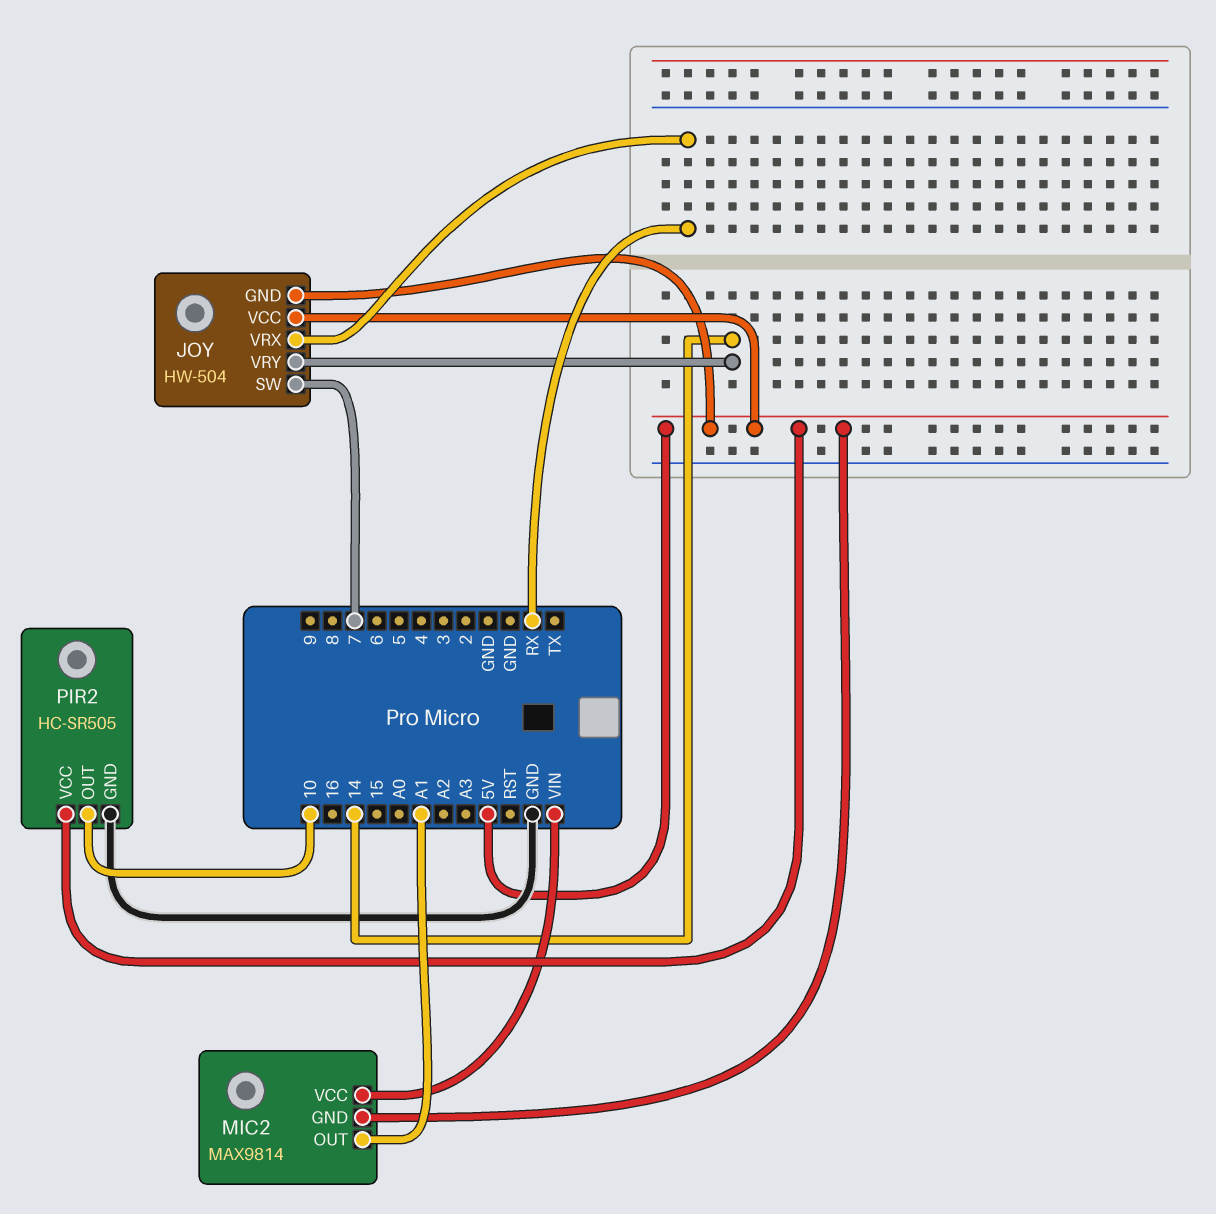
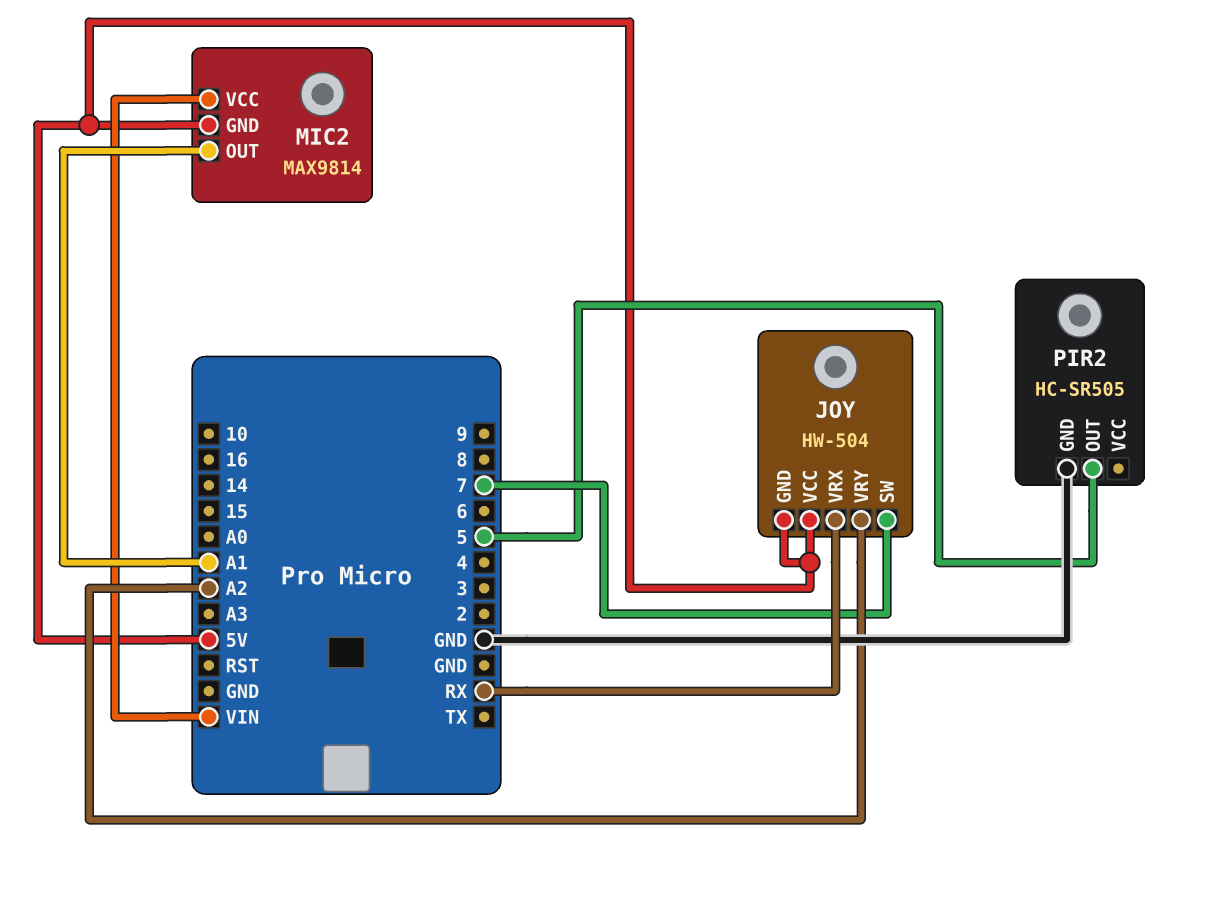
JOY pin VRY: 14 -> A2
PIR2 pin OUT: 10 -> 5
PIR2 pin VCC: 5V -> none

